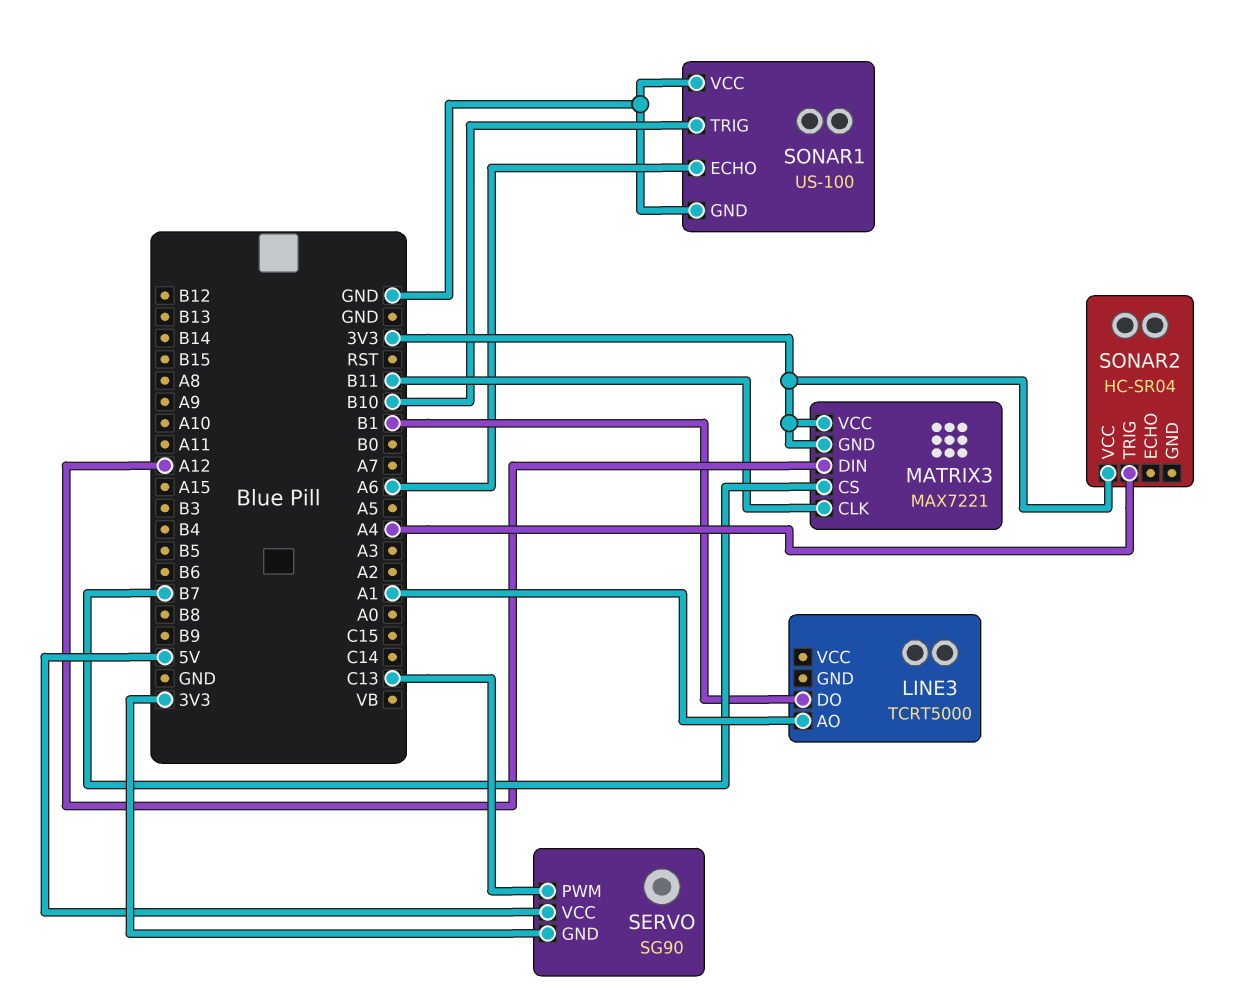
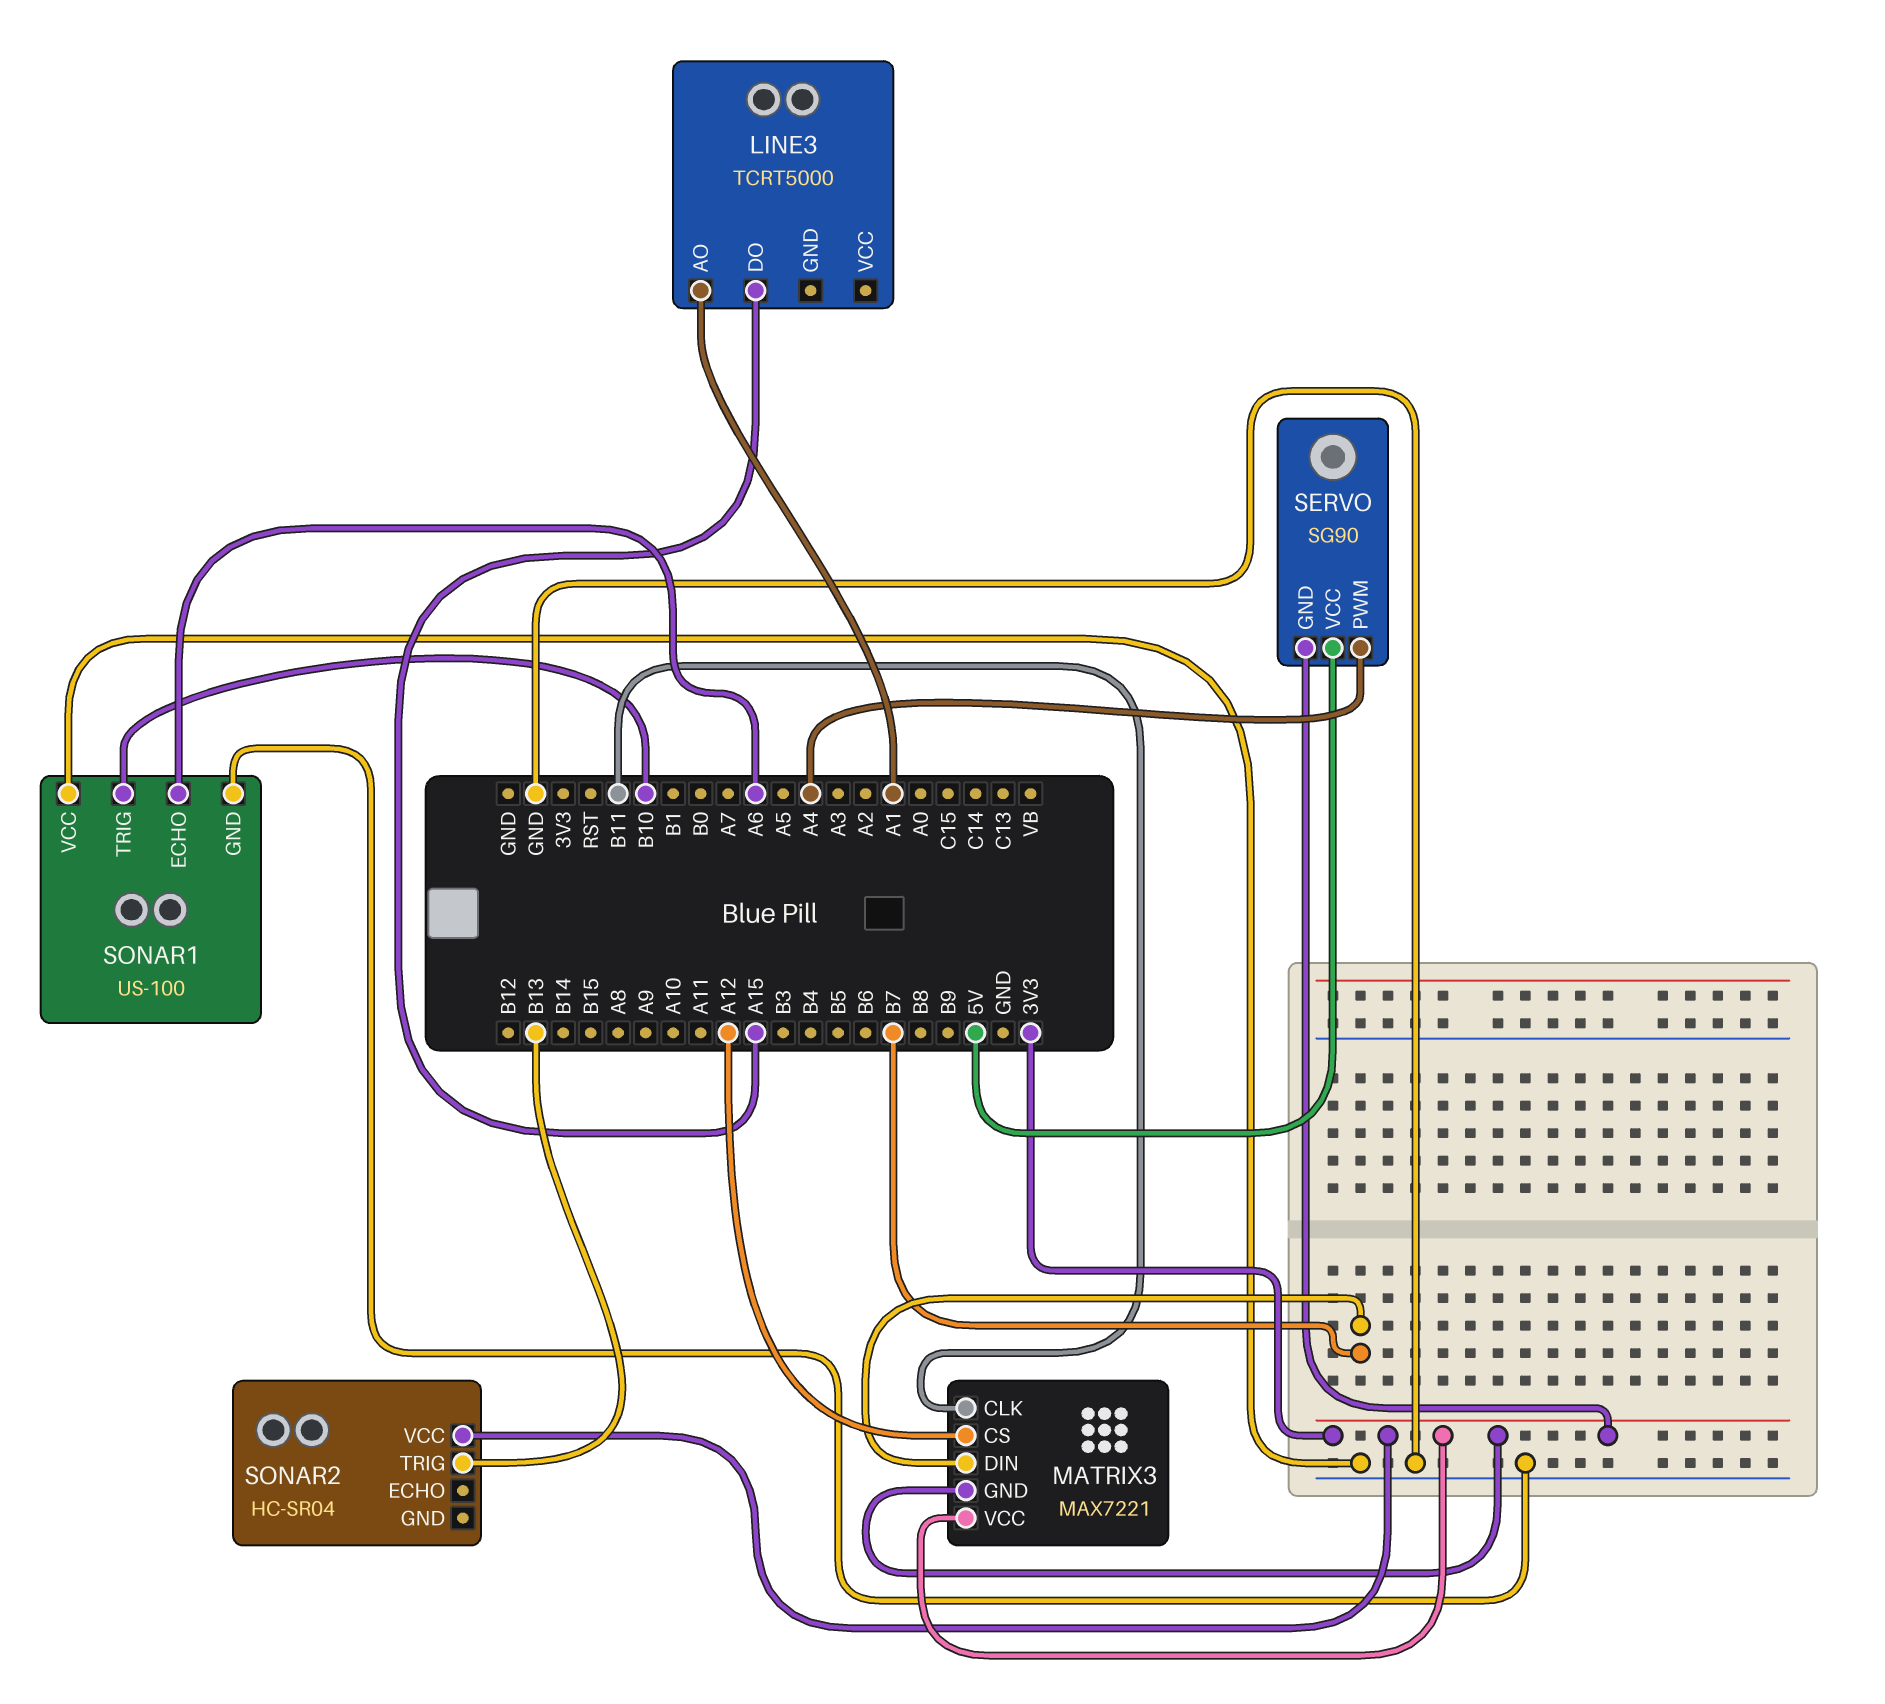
LINE3 pin DO: B1 -> A15
MATRIX3 pin CS: B7 -> A12
MATRIX3 pin DIN: A12 -> B7
SERVO pin PWM: C13 -> A4
SONAR2 pin TRIG: A4 -> B13

